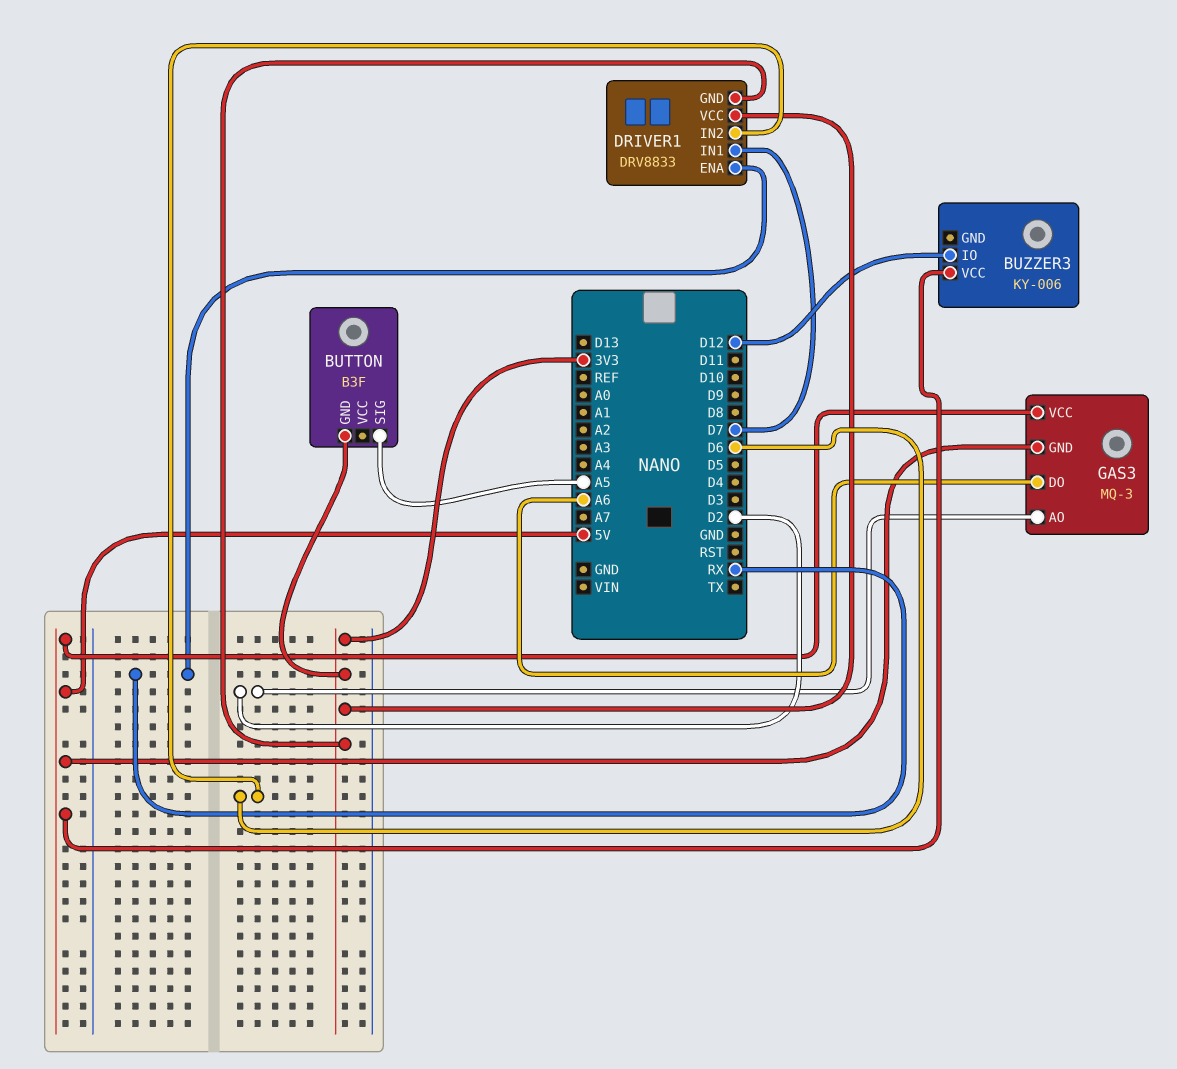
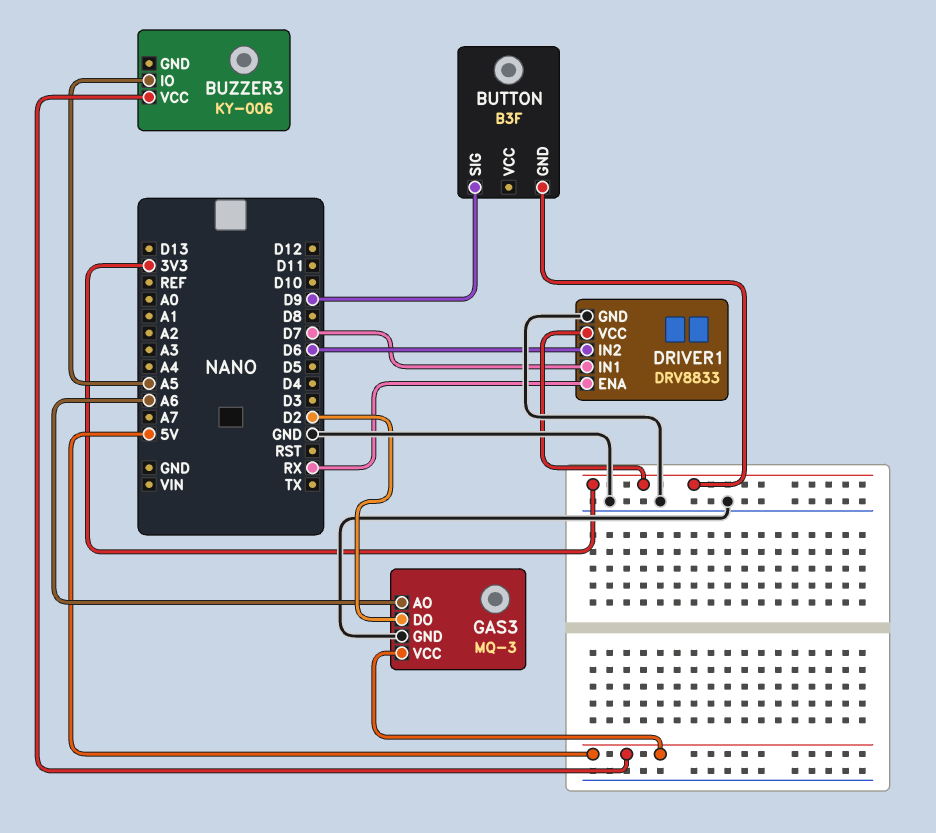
BUTTON pin SIG: A5 -> D9
BUZZER3 pin IO: D12 -> A5
DRIVER1 pin GND: 3V3 -> GND
GAS3 pin AO: D2 -> A6
GAS3 pin DO: A6 -> D2
GAS3 pin GND: 5V -> GND

